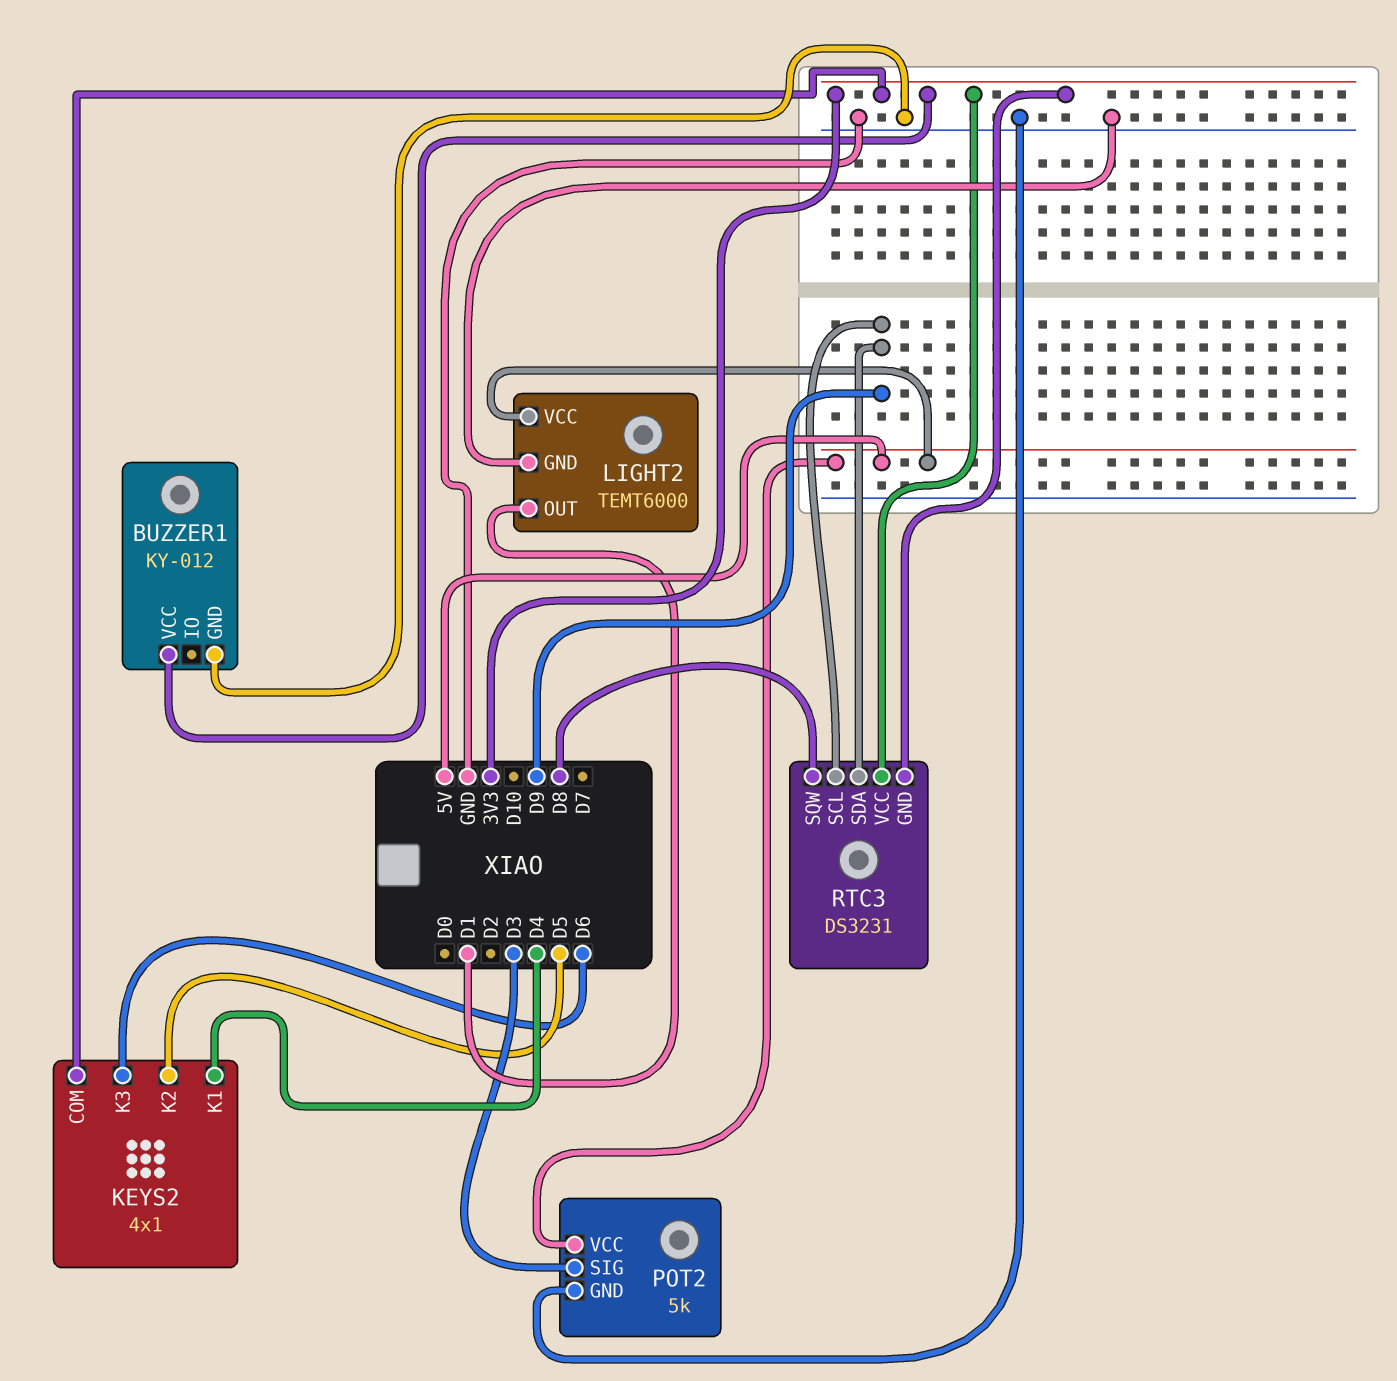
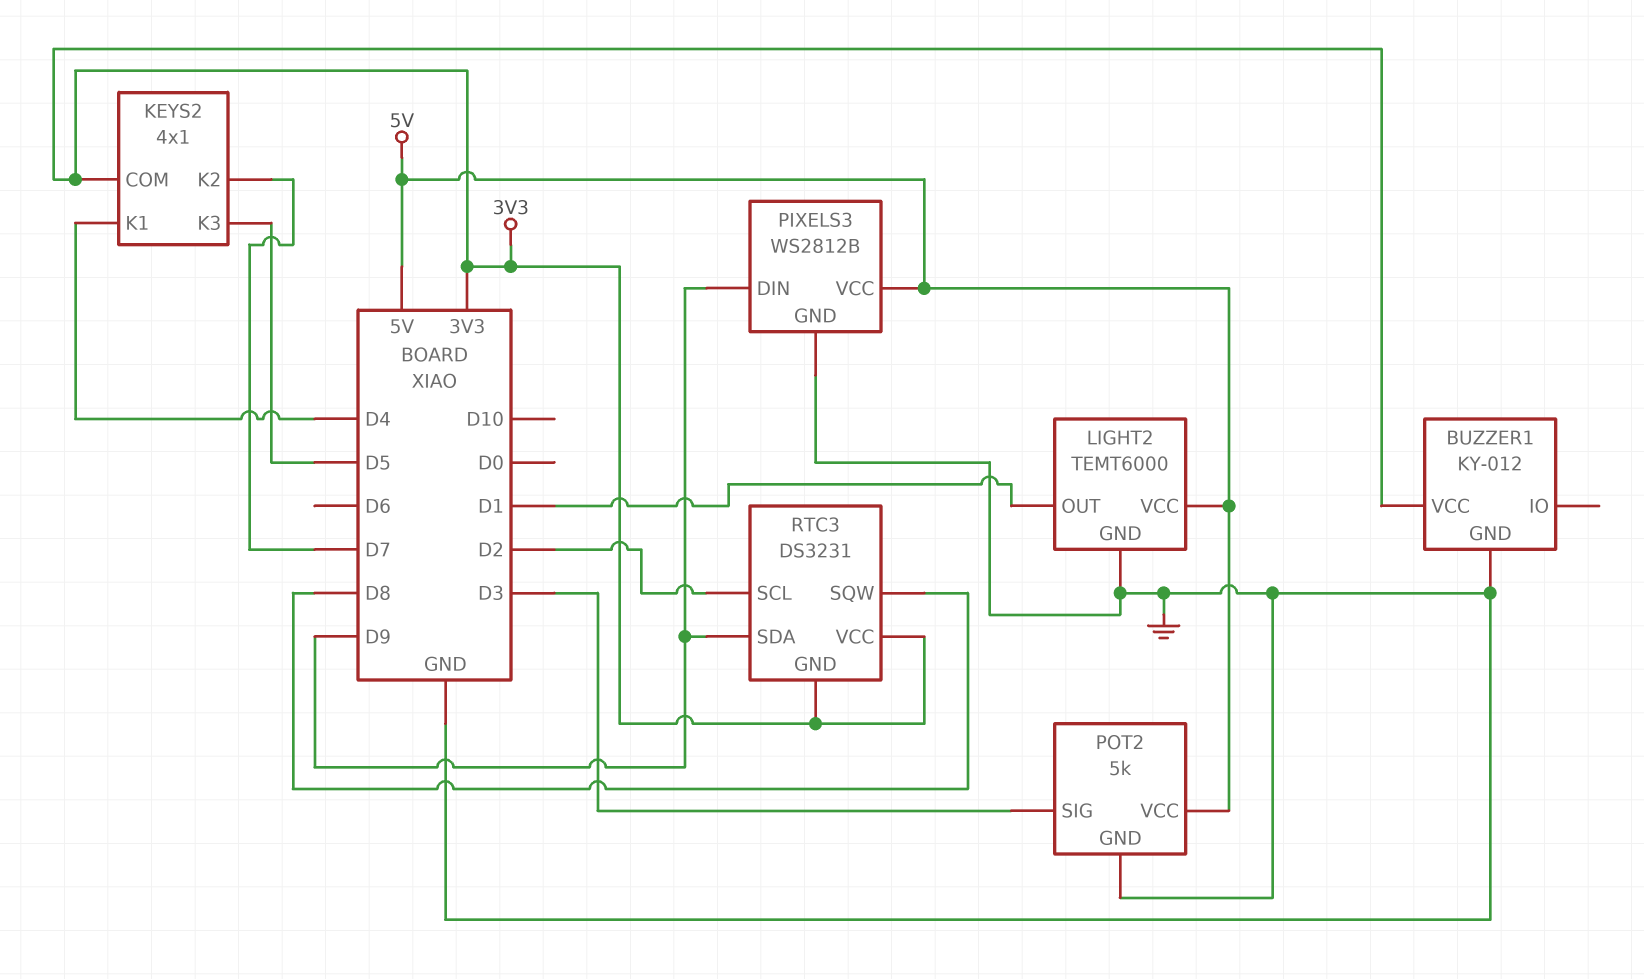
KEYS2 pin K2: D5 -> D7
KEYS2 pin K3: D6 -> D5
PIXELS3: none -> WS2812B
PIXELS3 pin DIN: none -> D9
PIXELS3 pin GND: none -> GND
PIXELS3 pin VCC: none -> 5V
RTC3 pin SCL: D9 -> D2

